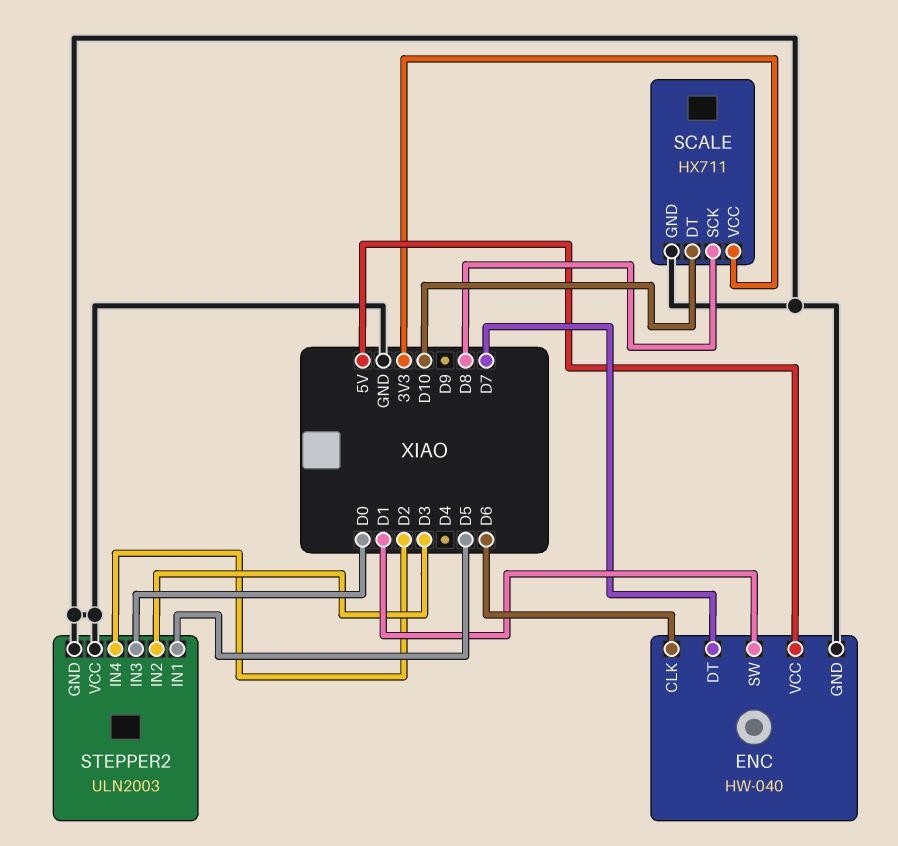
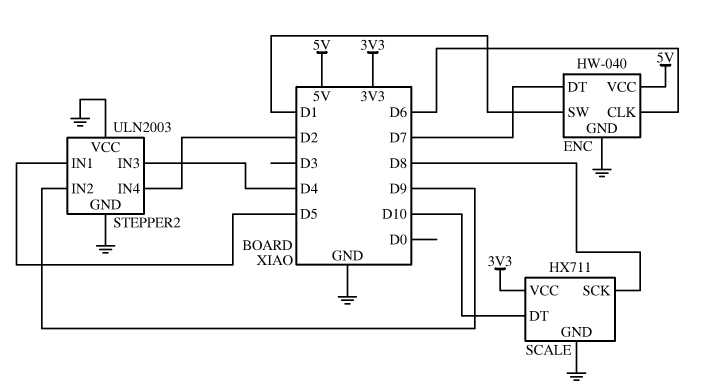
STEPPER2 pin IN2: D3 -> D9
STEPPER2 pin IN3: D0 -> D4

